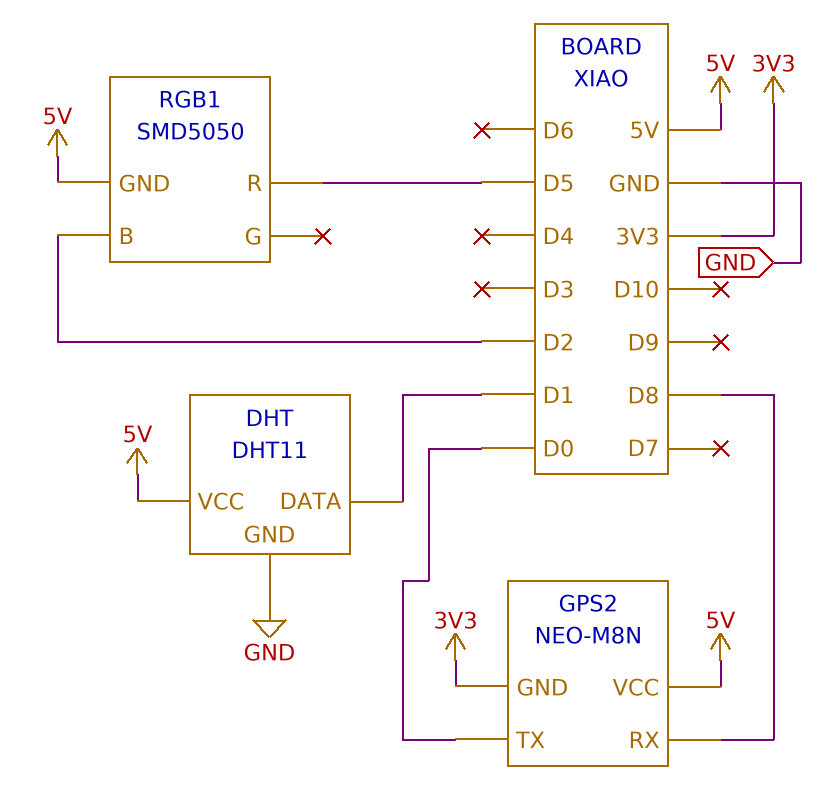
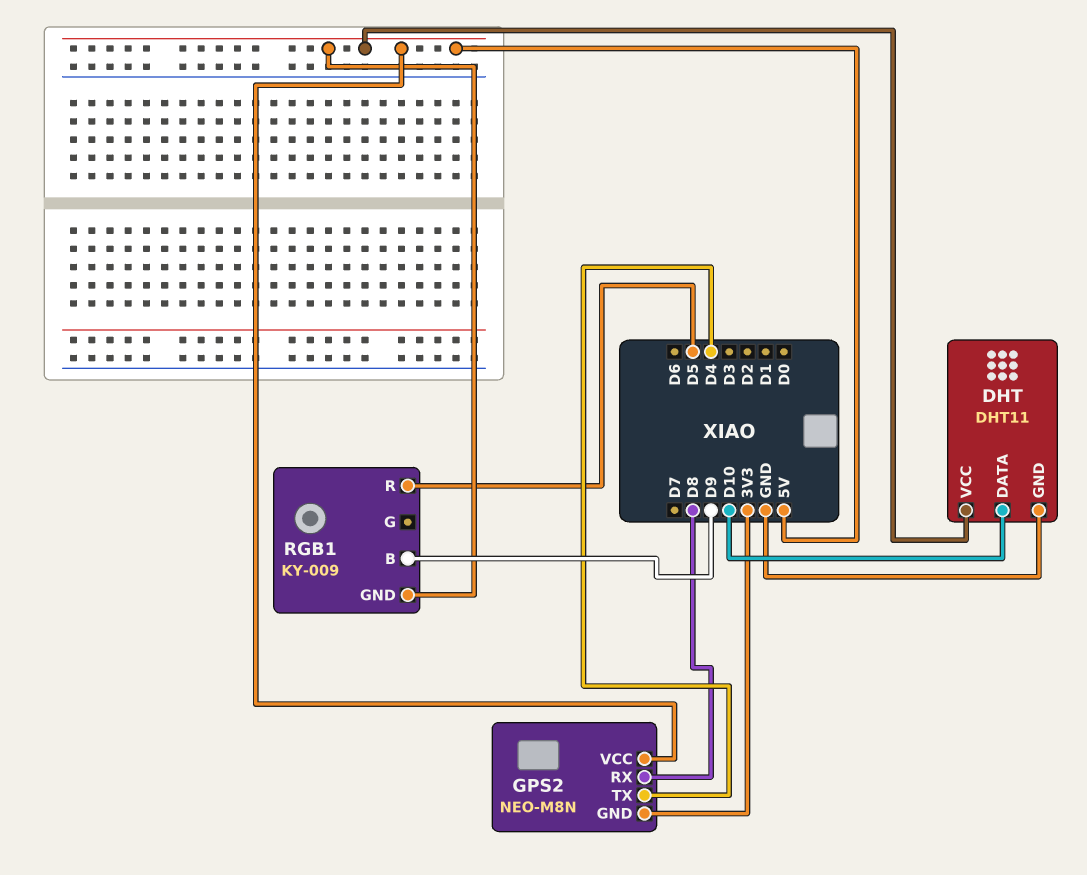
DHT pin DATA: D1 -> D10
GPS2 pin TX: D0 -> D4
RGB1: SMD5050 -> KY-009
RGB1 pin B: D2 -> D9

